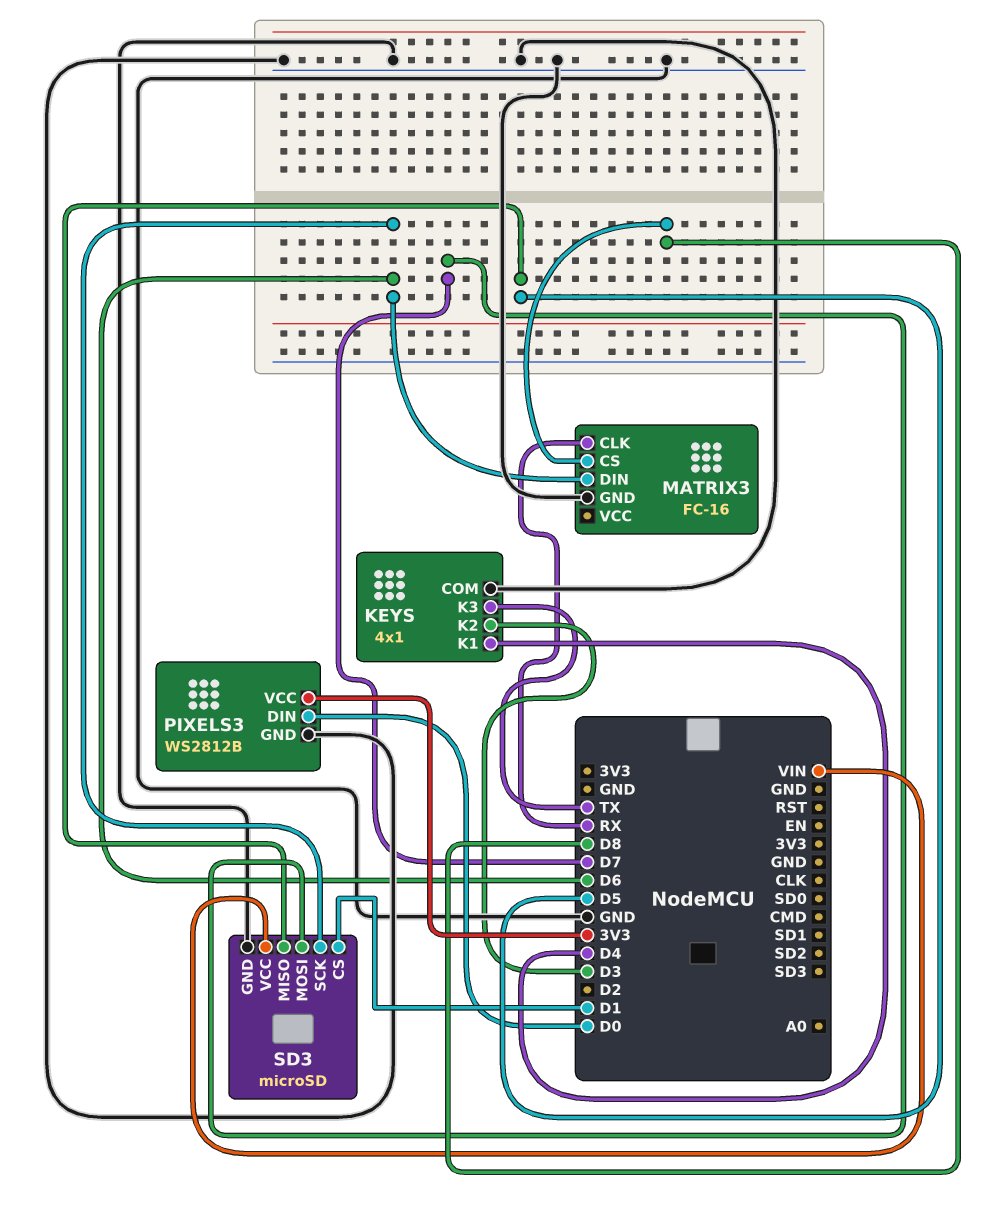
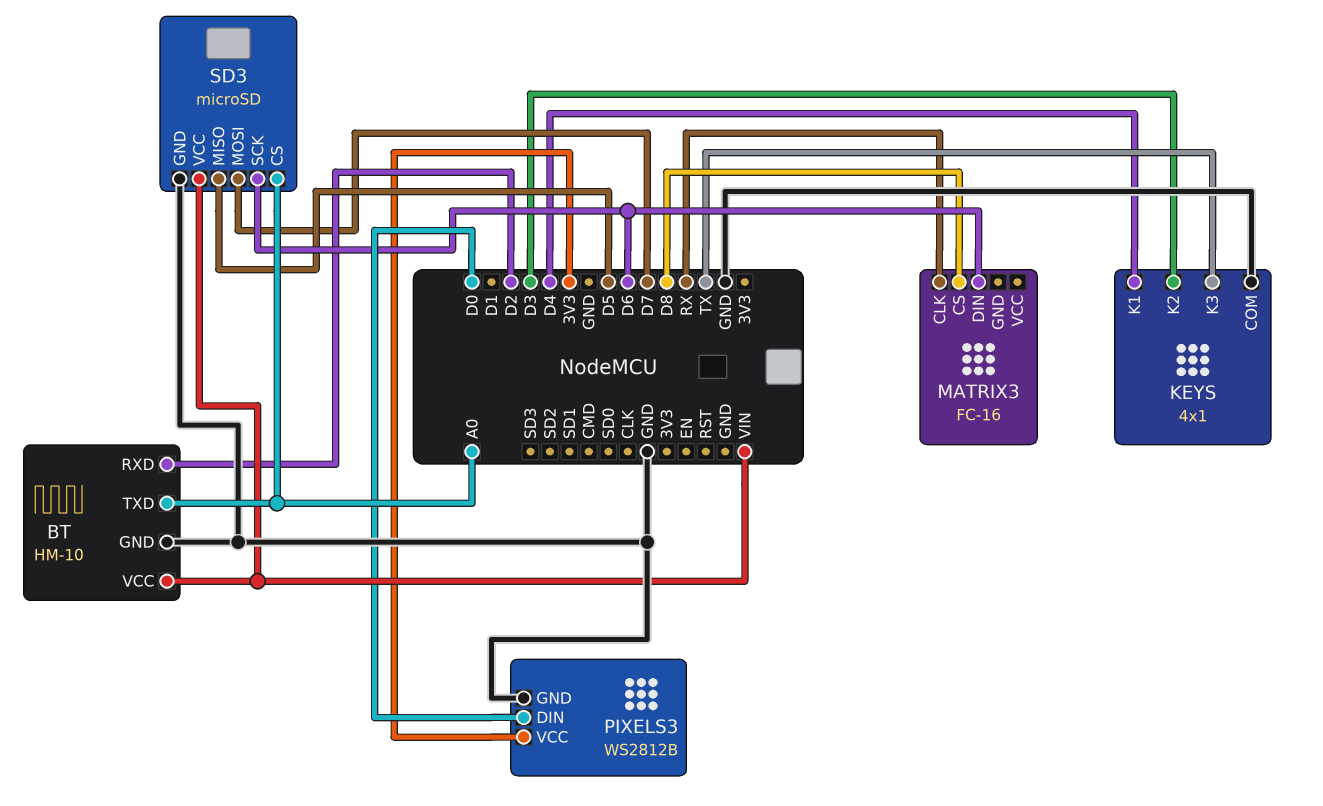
BT: none -> HM-10
BT pin GND: none -> GND
BT pin RXD: none -> D2
BT pin TXD: none -> A0
BT pin VCC: none -> VIN
MATRIX3 pin GND: GND -> none
SD3 pin CS: D1 -> A0

